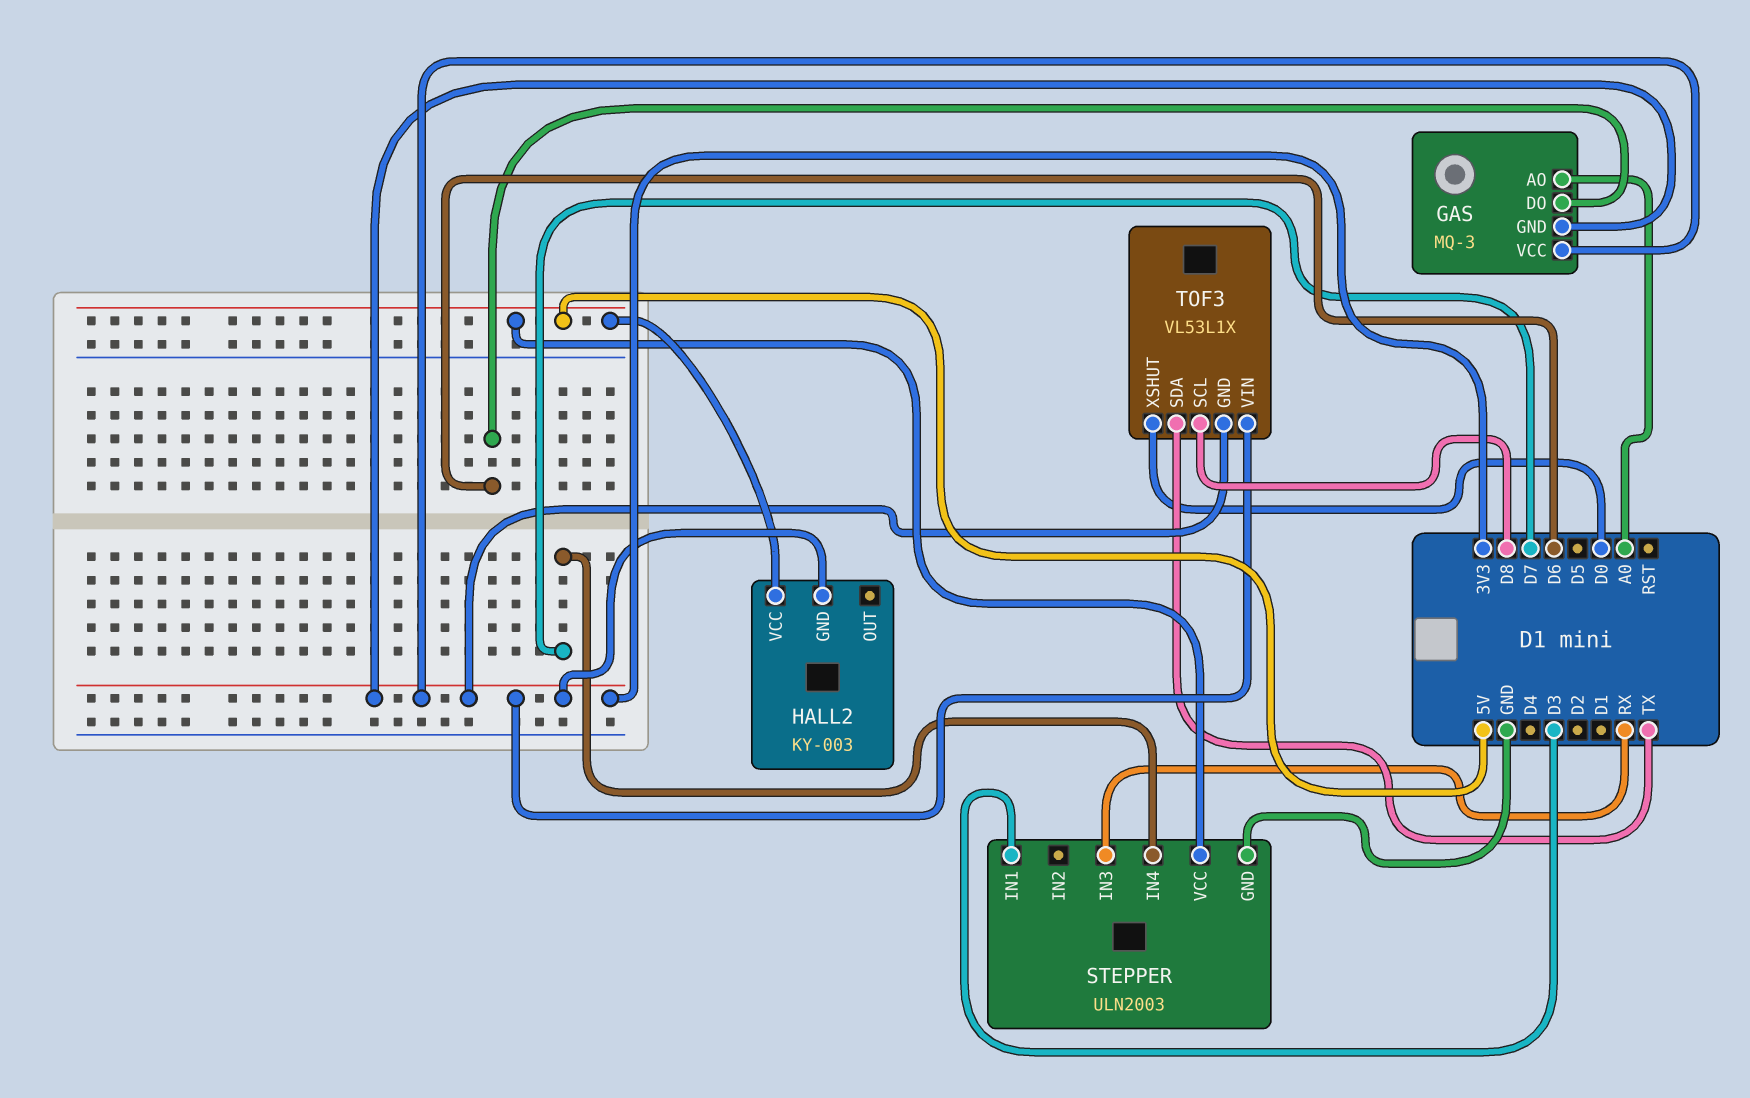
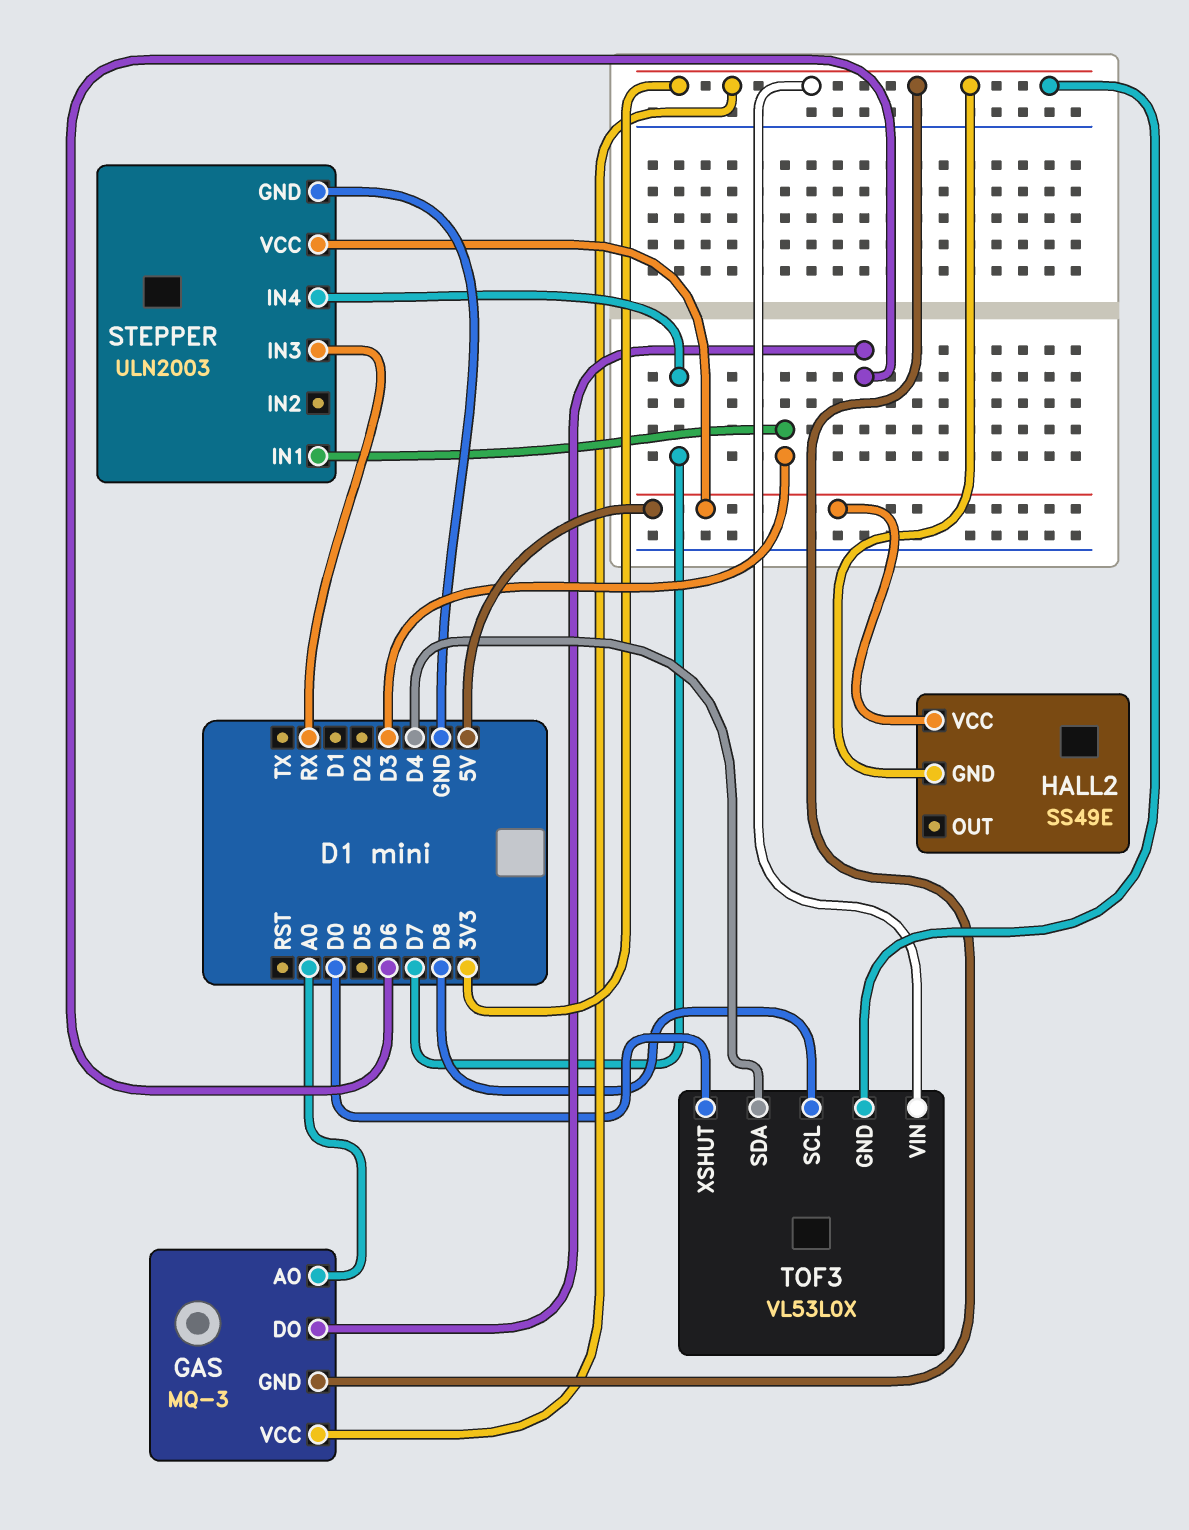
HALL2: KY-003 -> SS49E
TOF3: VL53L1X -> VL53L0X
TOF3 pin SDA: TX -> D4

